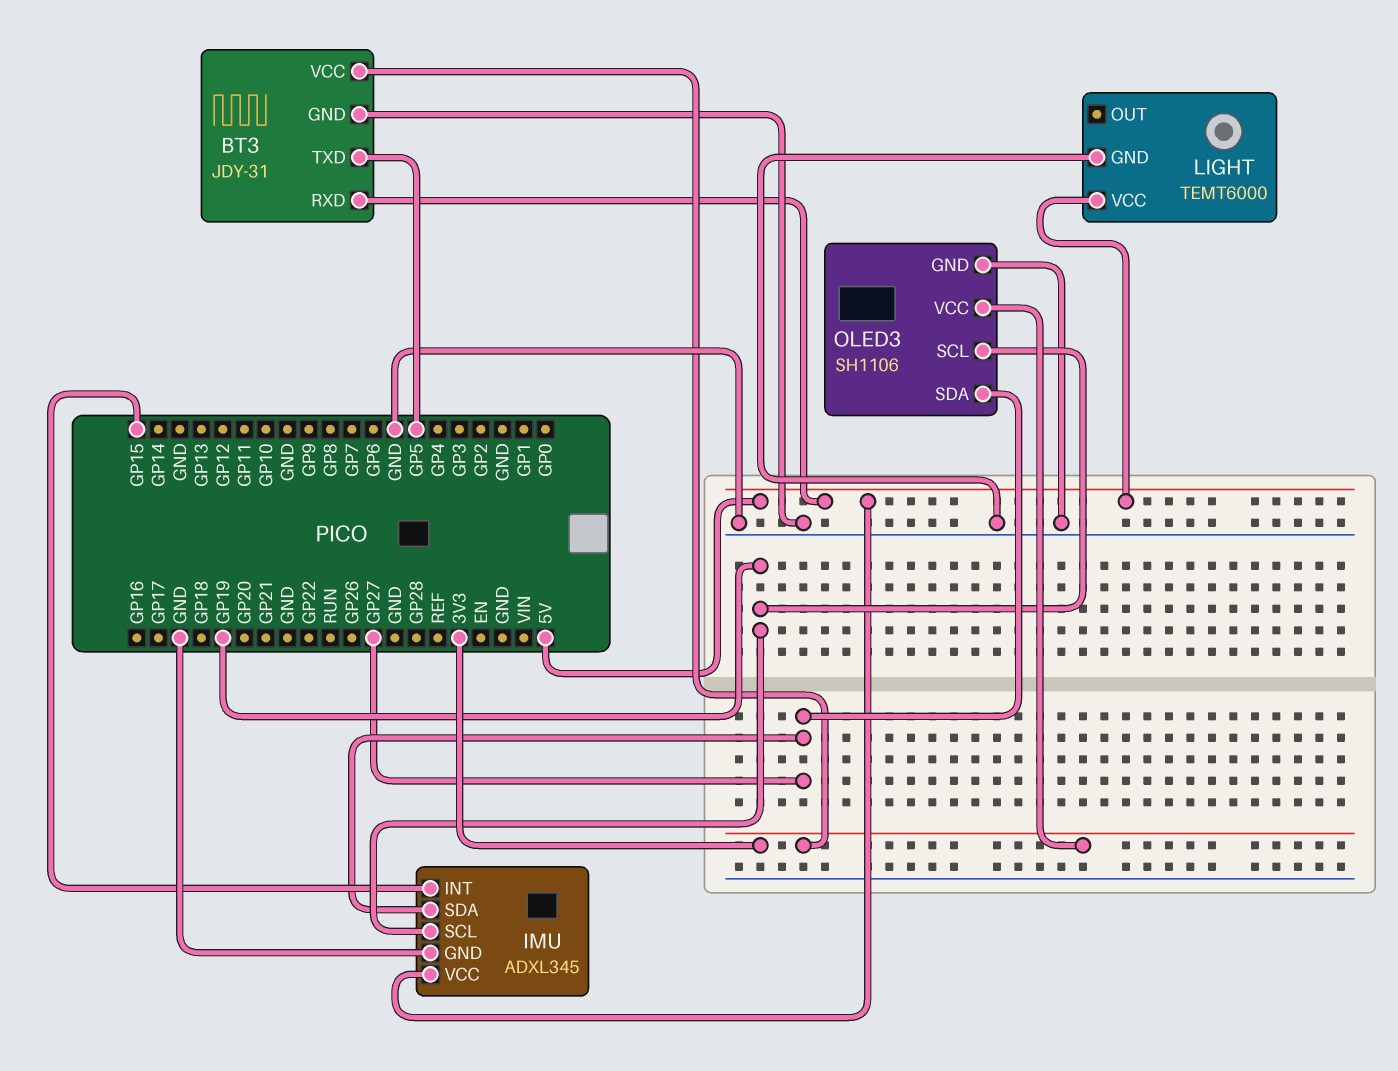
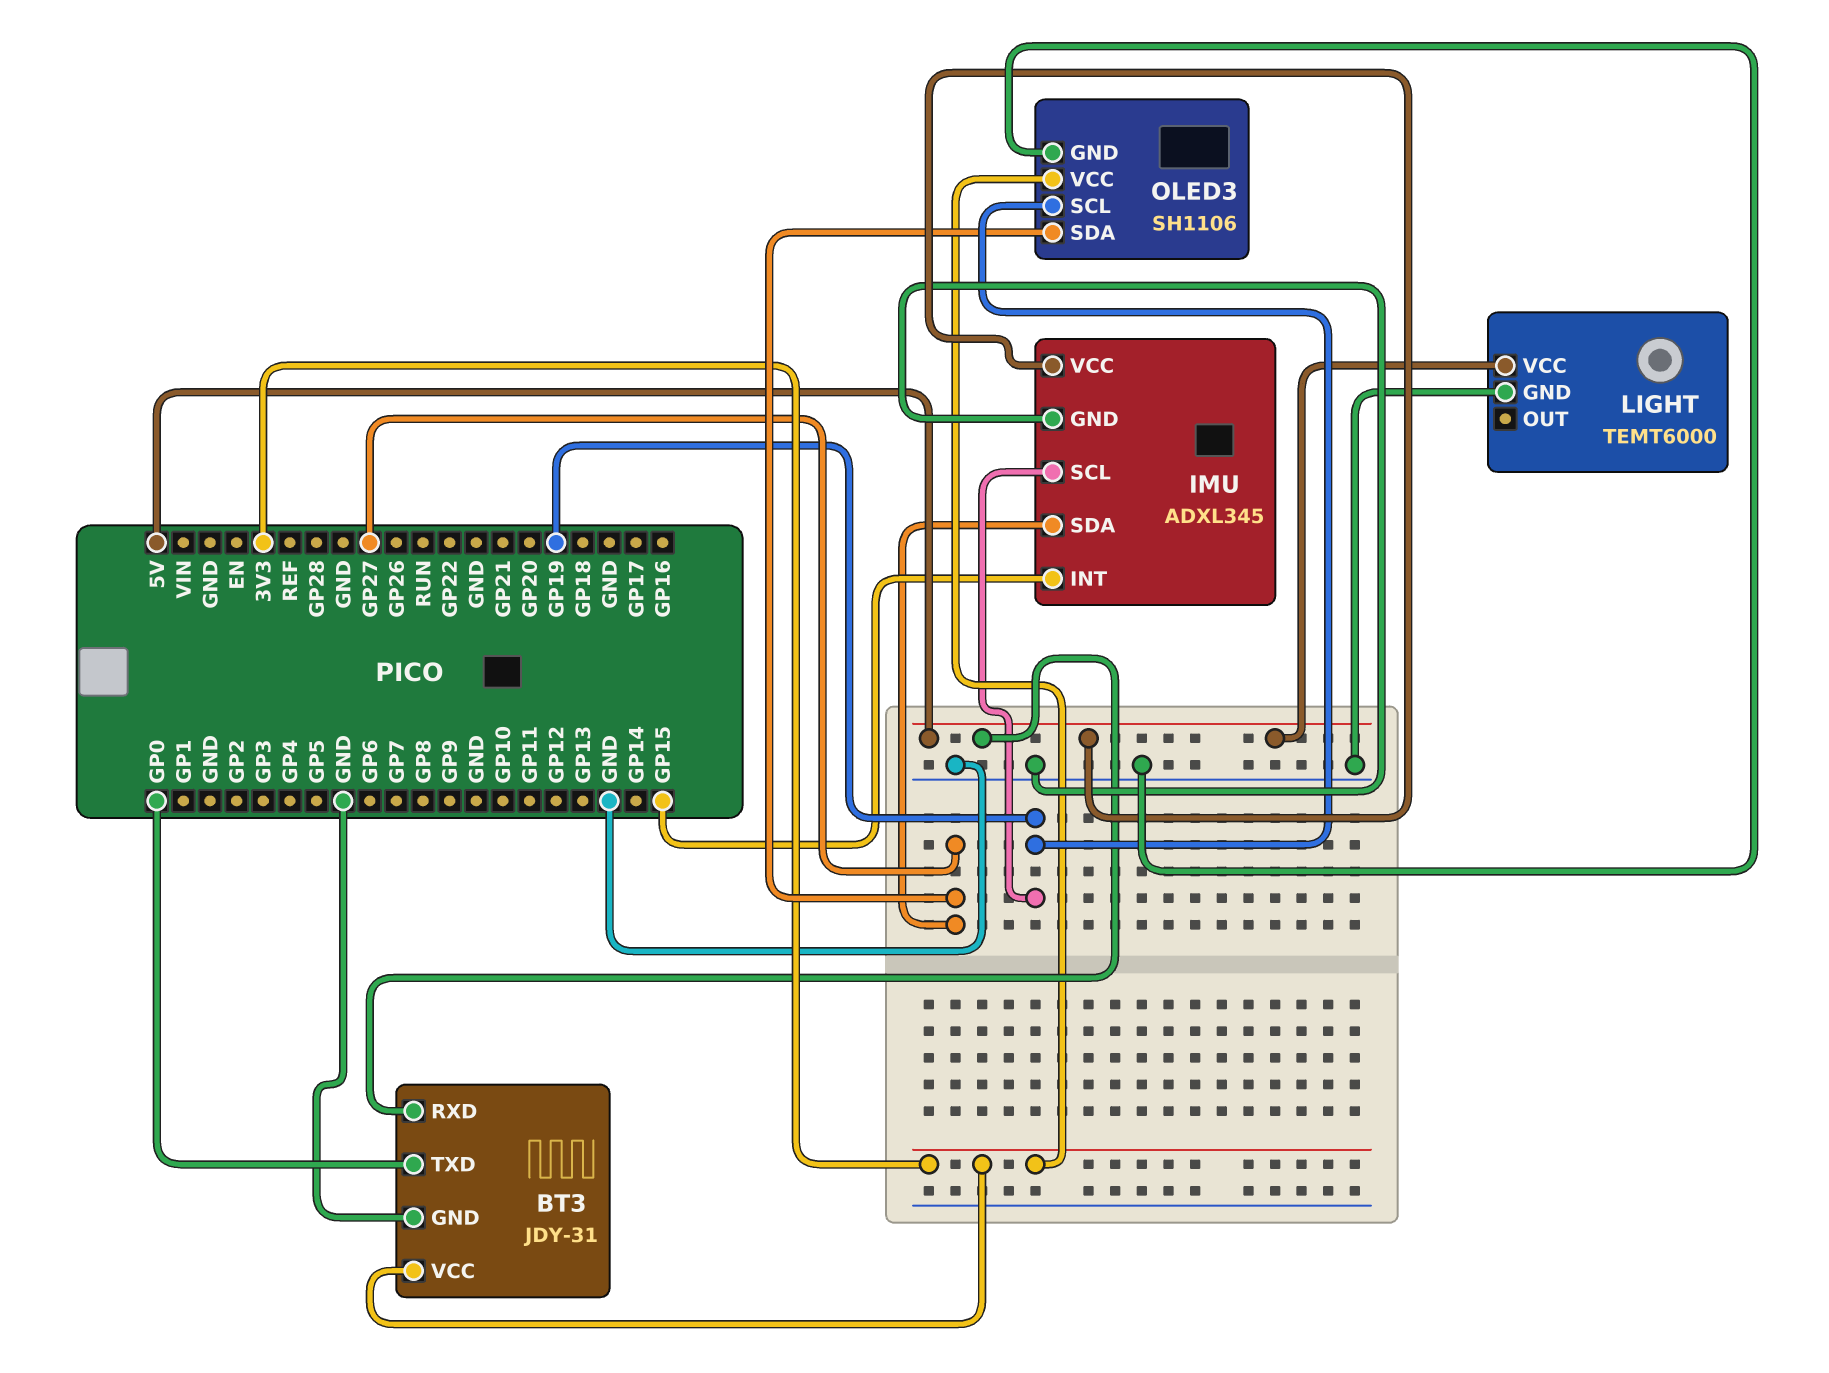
BT3 pin TXD: GP5 -> GP0

